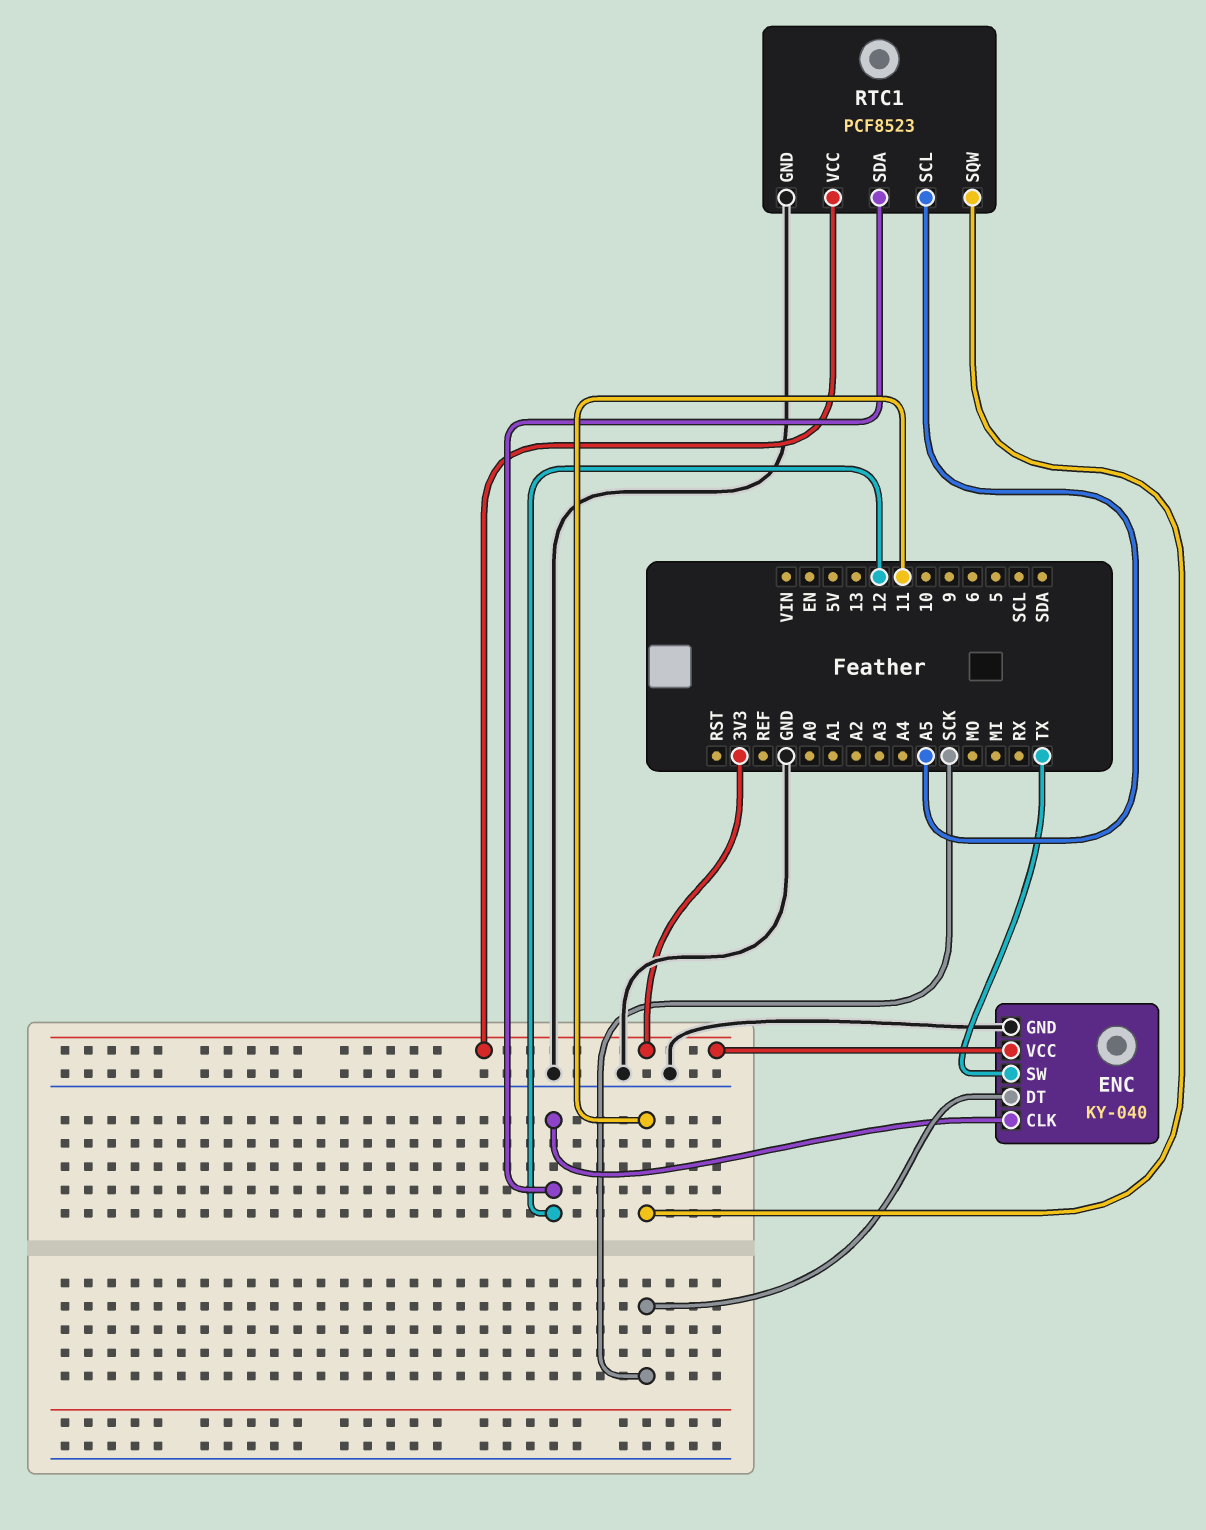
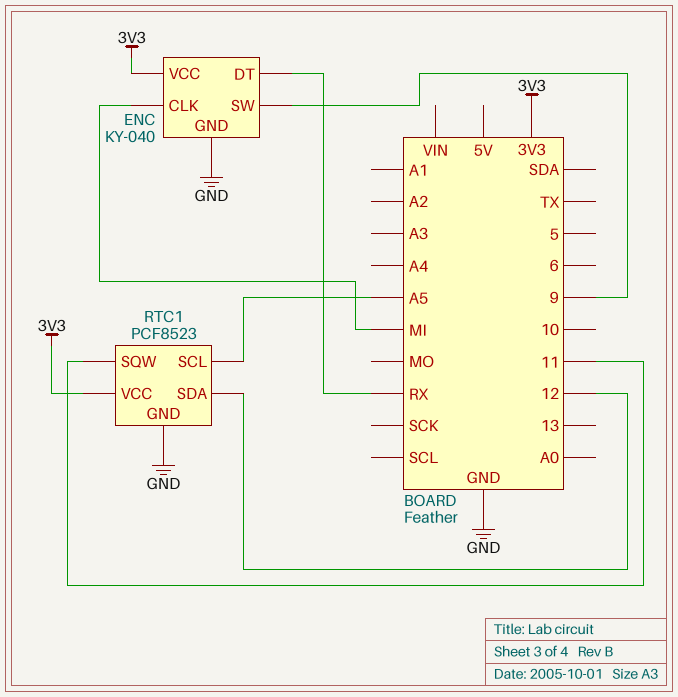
ENC pin CLK: 12 -> MI
ENC pin DT: SCK -> RX
ENC pin SW: TX -> 9

